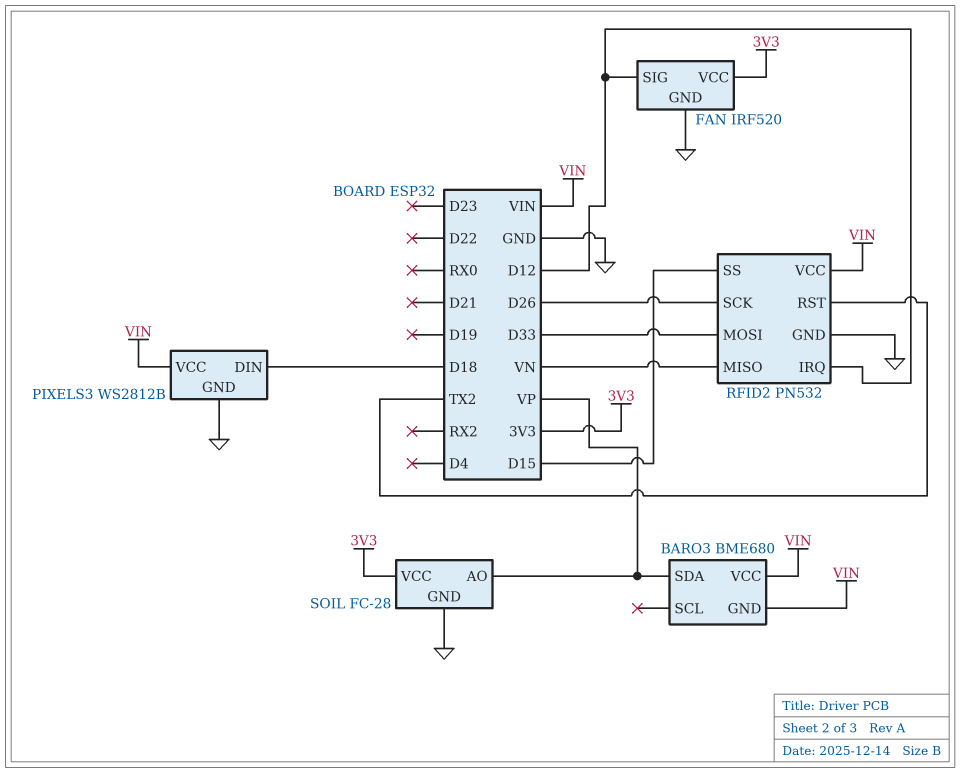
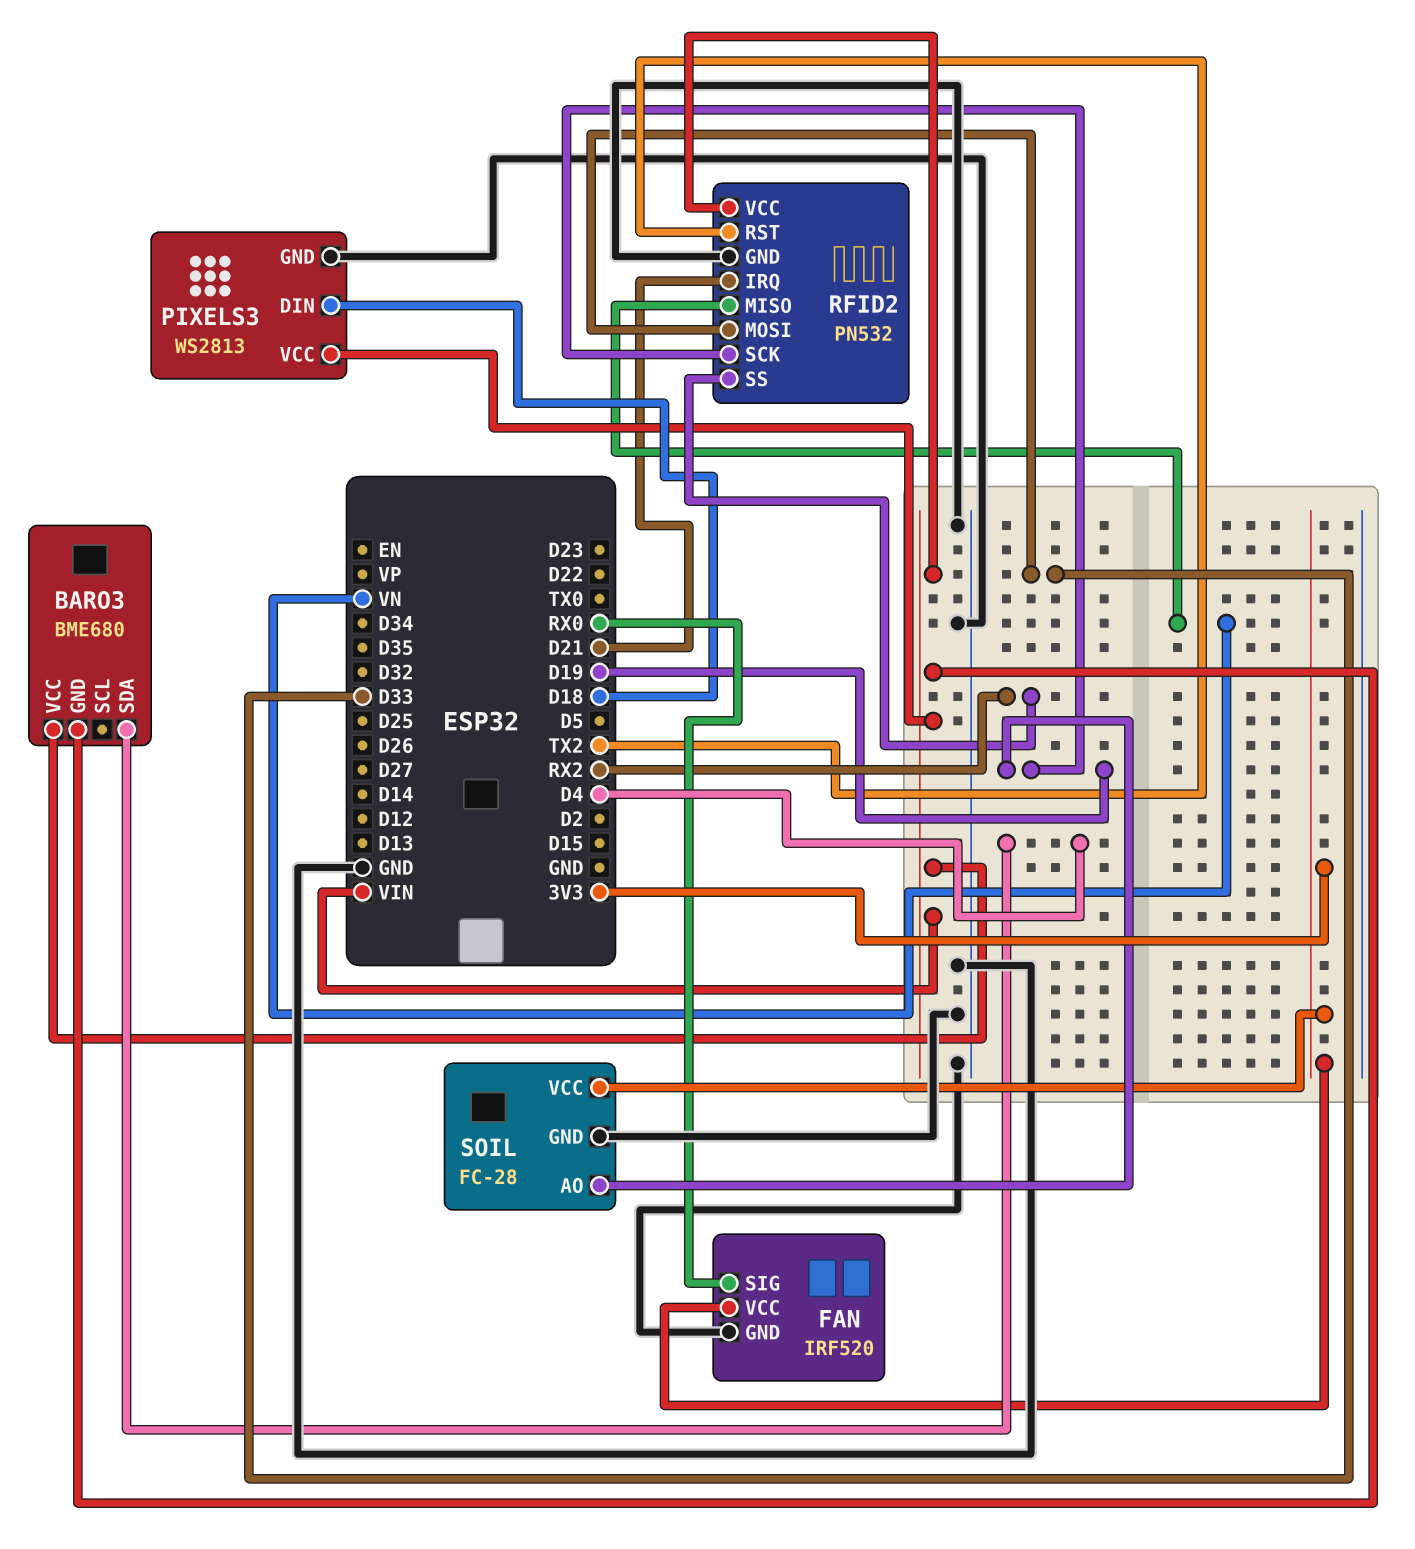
BARO3 pin SDA: VP -> D4
FAN pin SIG: D12 -> RX0
PIXELS3: WS2812B -> WS2813
RFID2 pin IRQ: D12 -> D21
RFID2 pin SCK: D26 -> D19
RFID2 pin SS: D15 -> RX2
SOIL pin AO: VP -> D19

